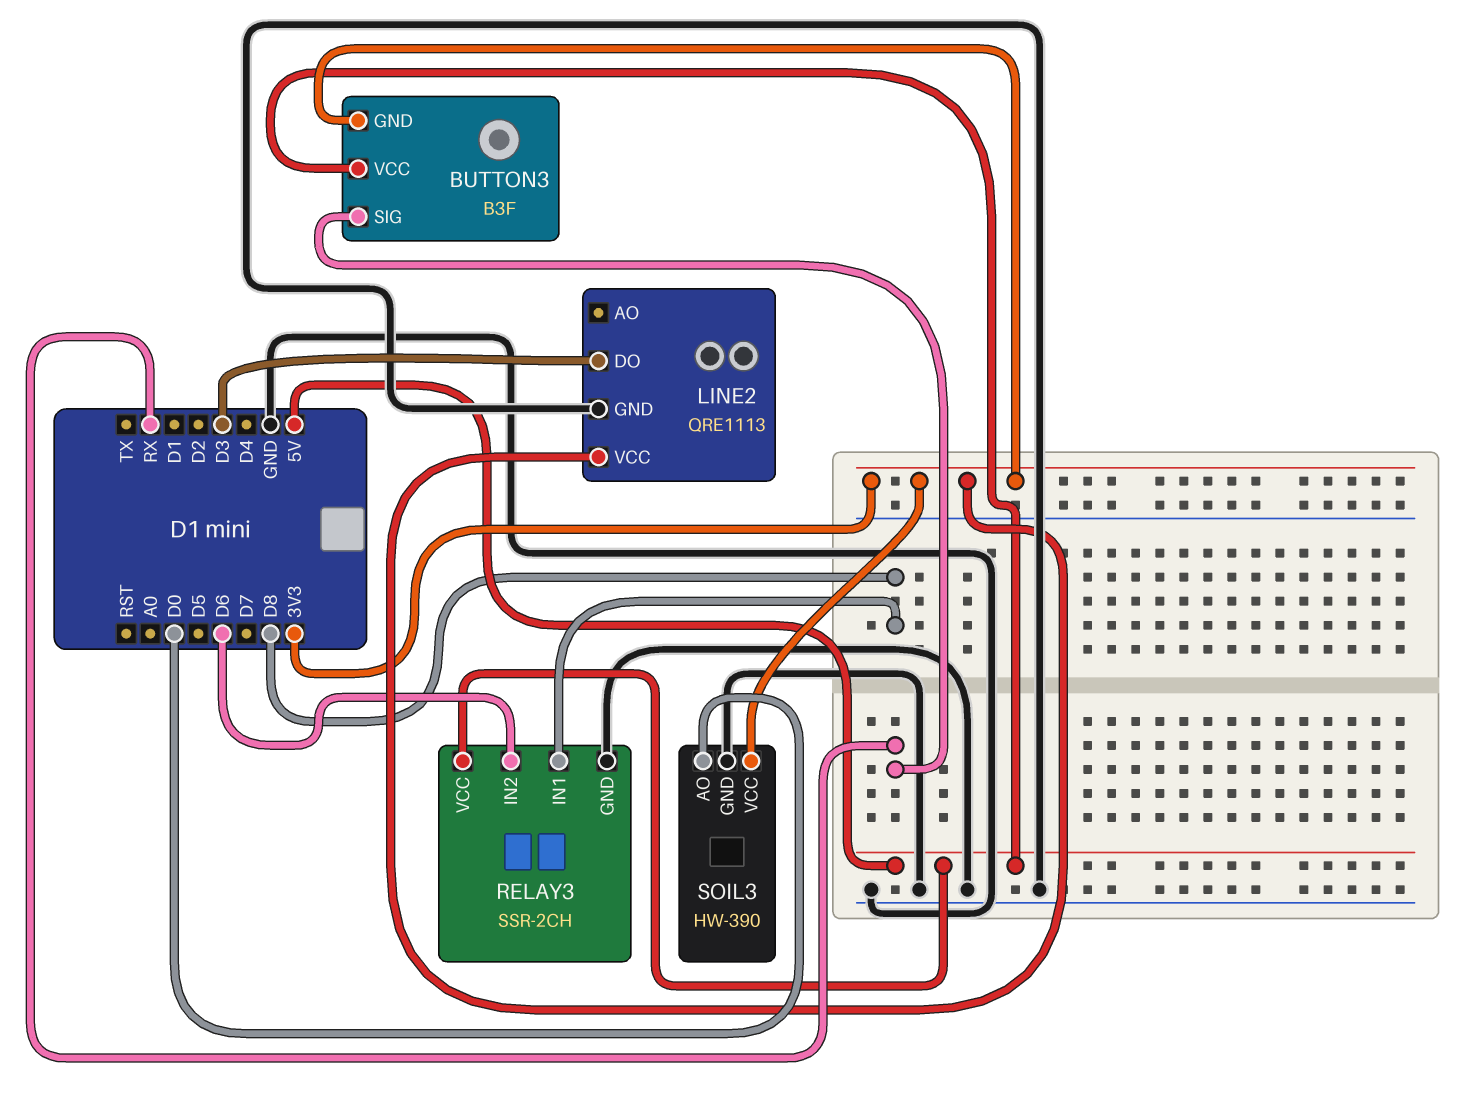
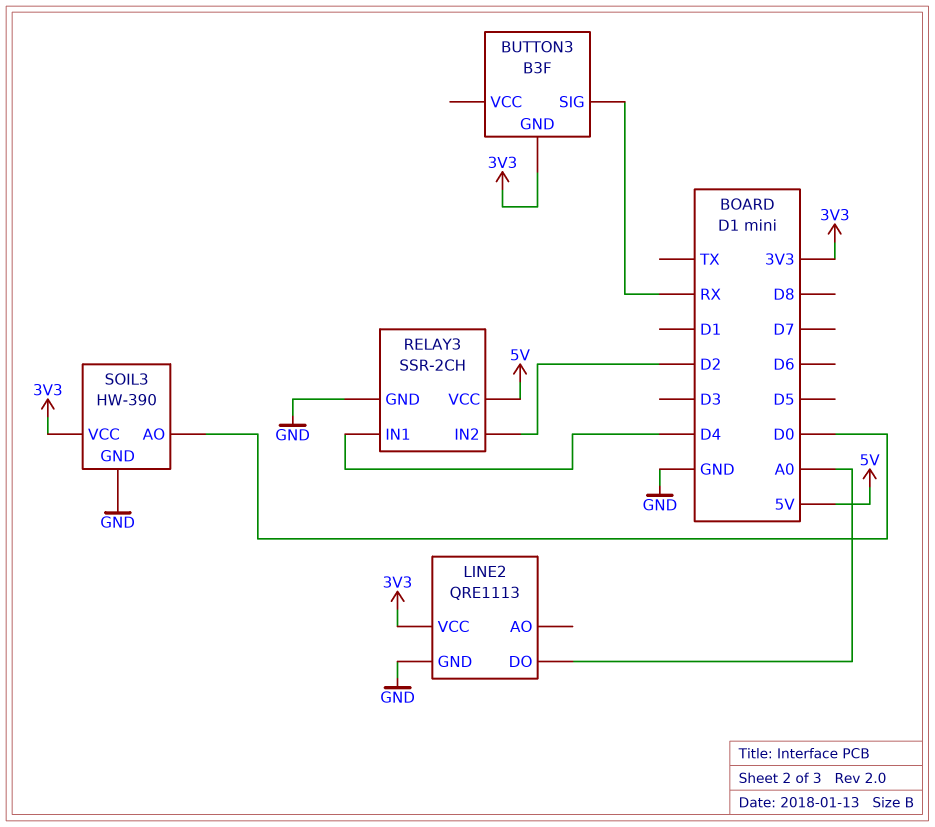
BUTTON3 pin VCC: 5V -> none
LINE2 pin DO: D3 -> A0
RELAY3 pin IN1: D8 -> D4
RELAY3 pin IN2: D6 -> D2

